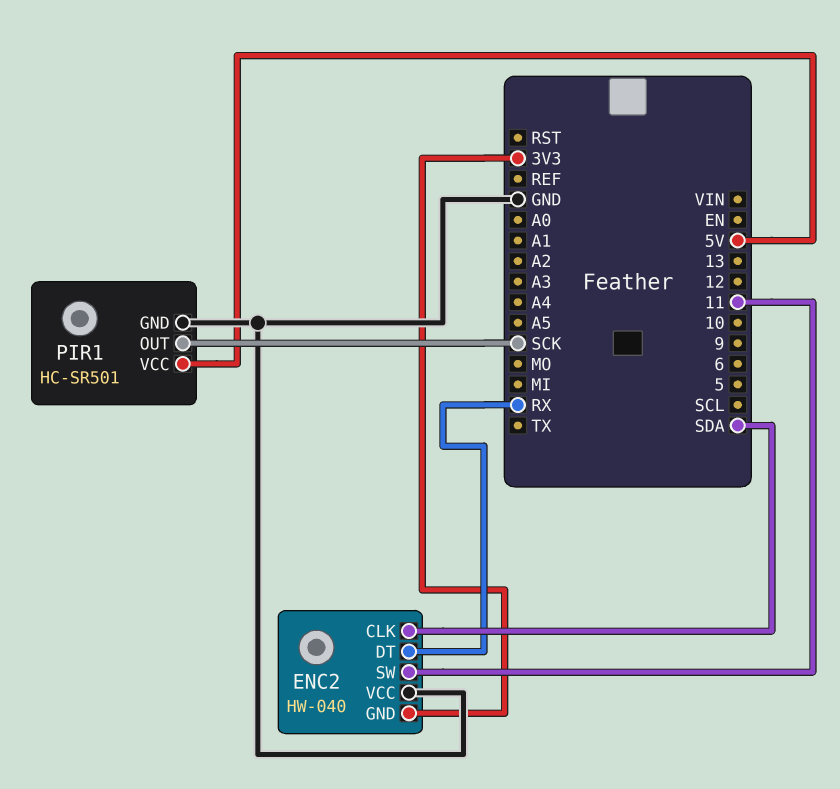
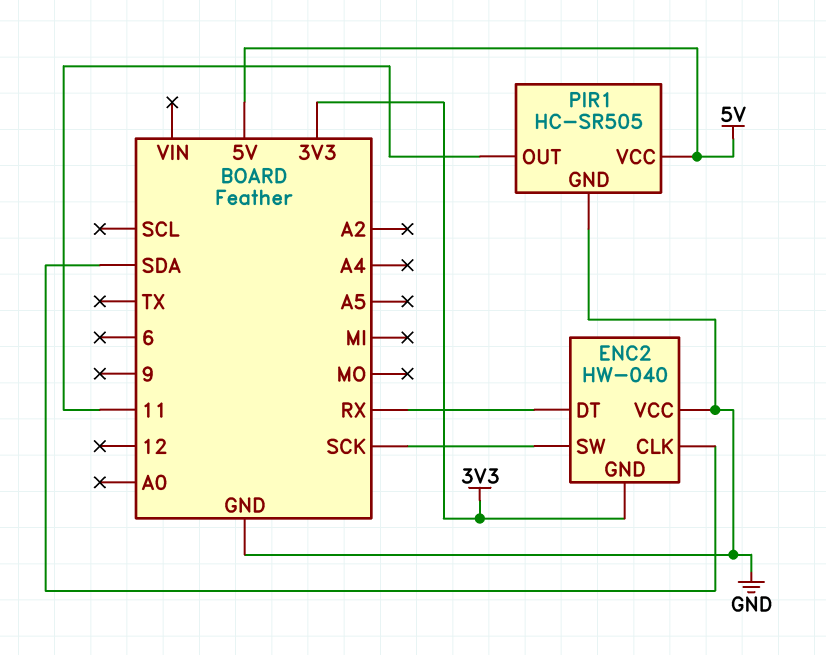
ENC2 pin SW: 11 -> SCK
PIR1: HC-SR501 -> HC-SR505
PIR1 pin OUT: SCK -> 11

